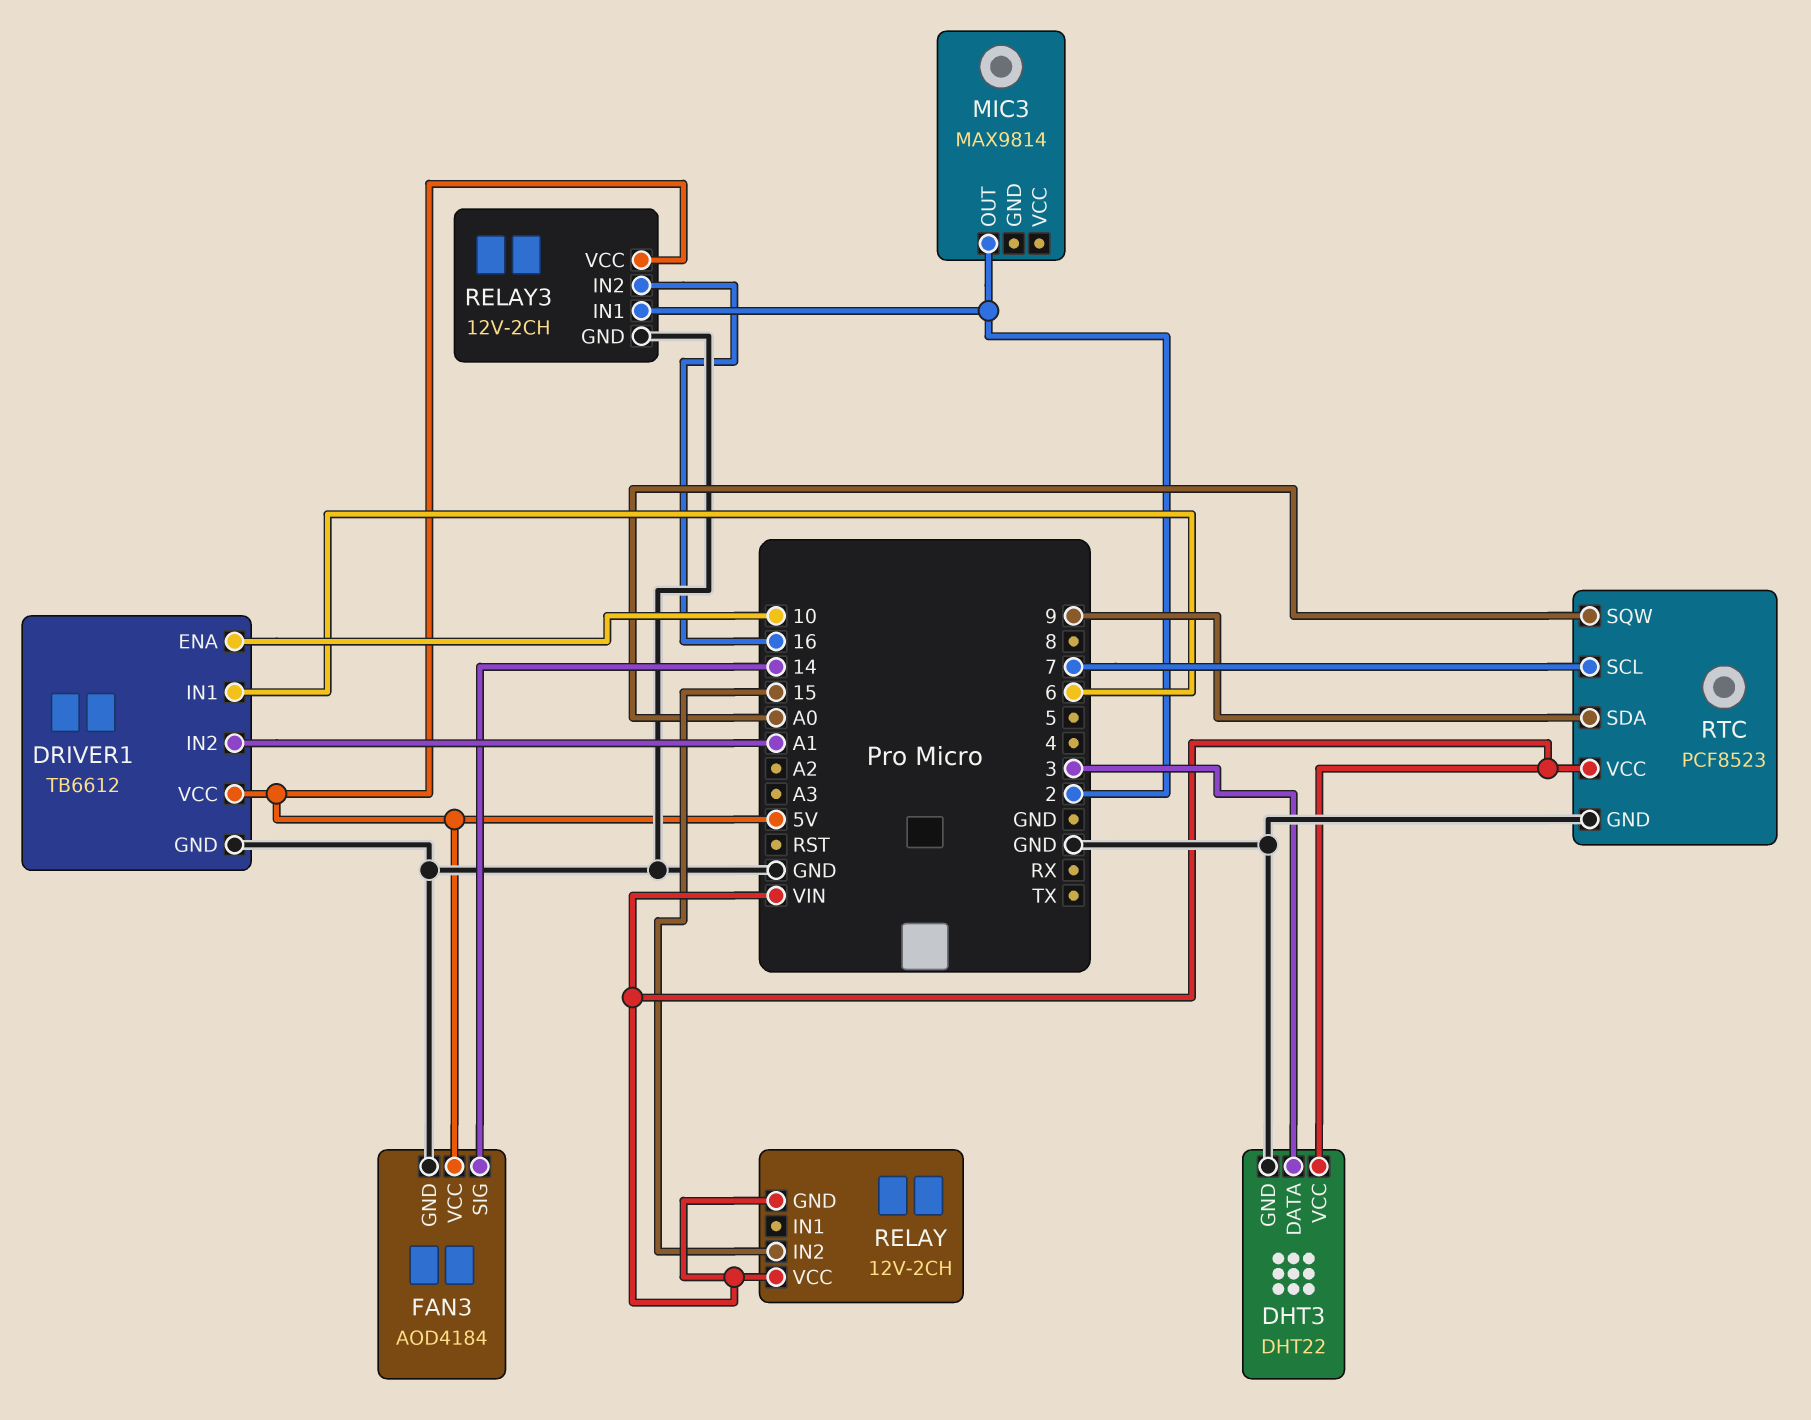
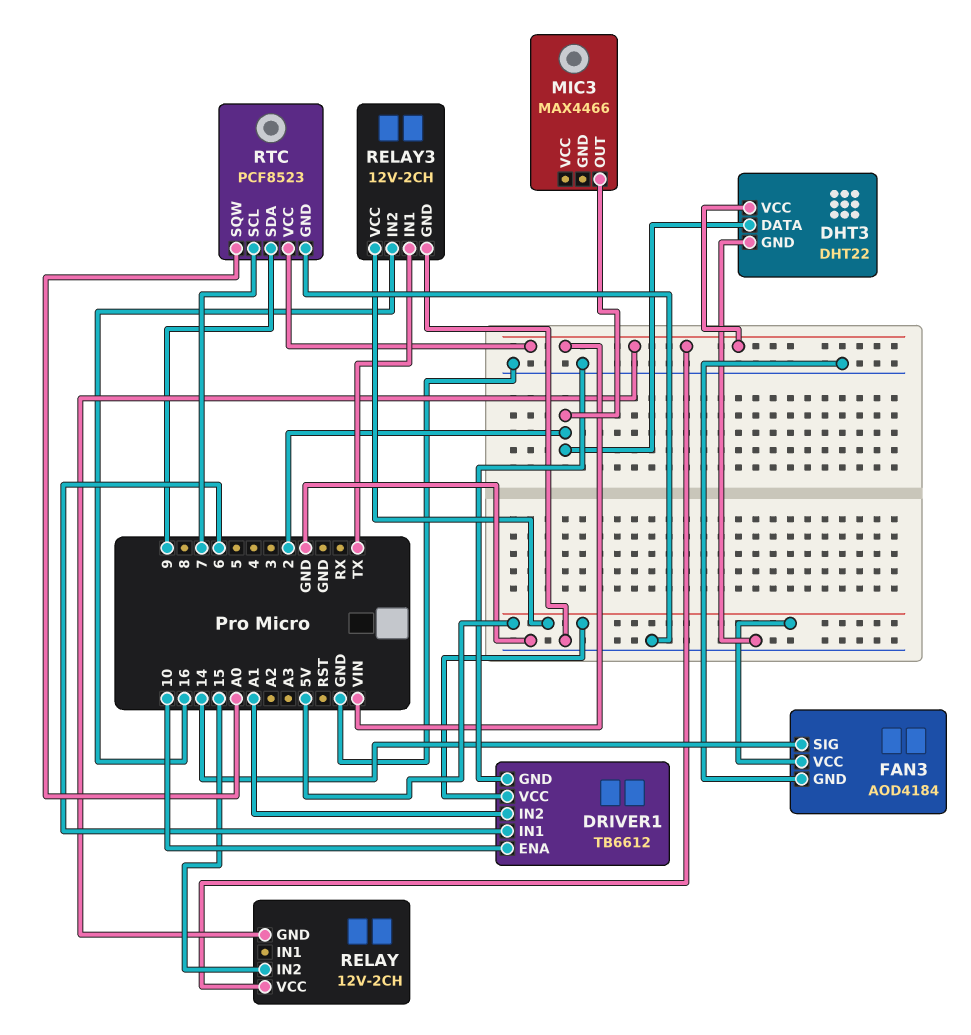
DHT3 pin DATA: 3 -> 2
MIC3: MAX9814 -> MAX4466
RELAY3 pin IN1: 2 -> TX

